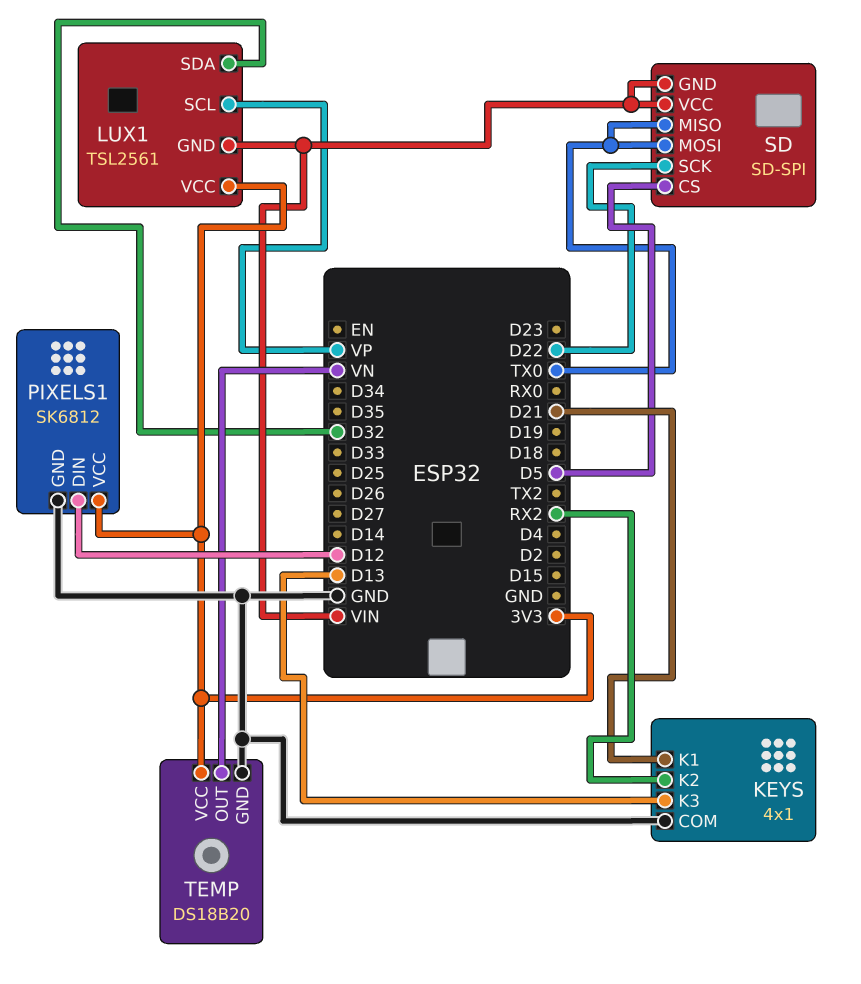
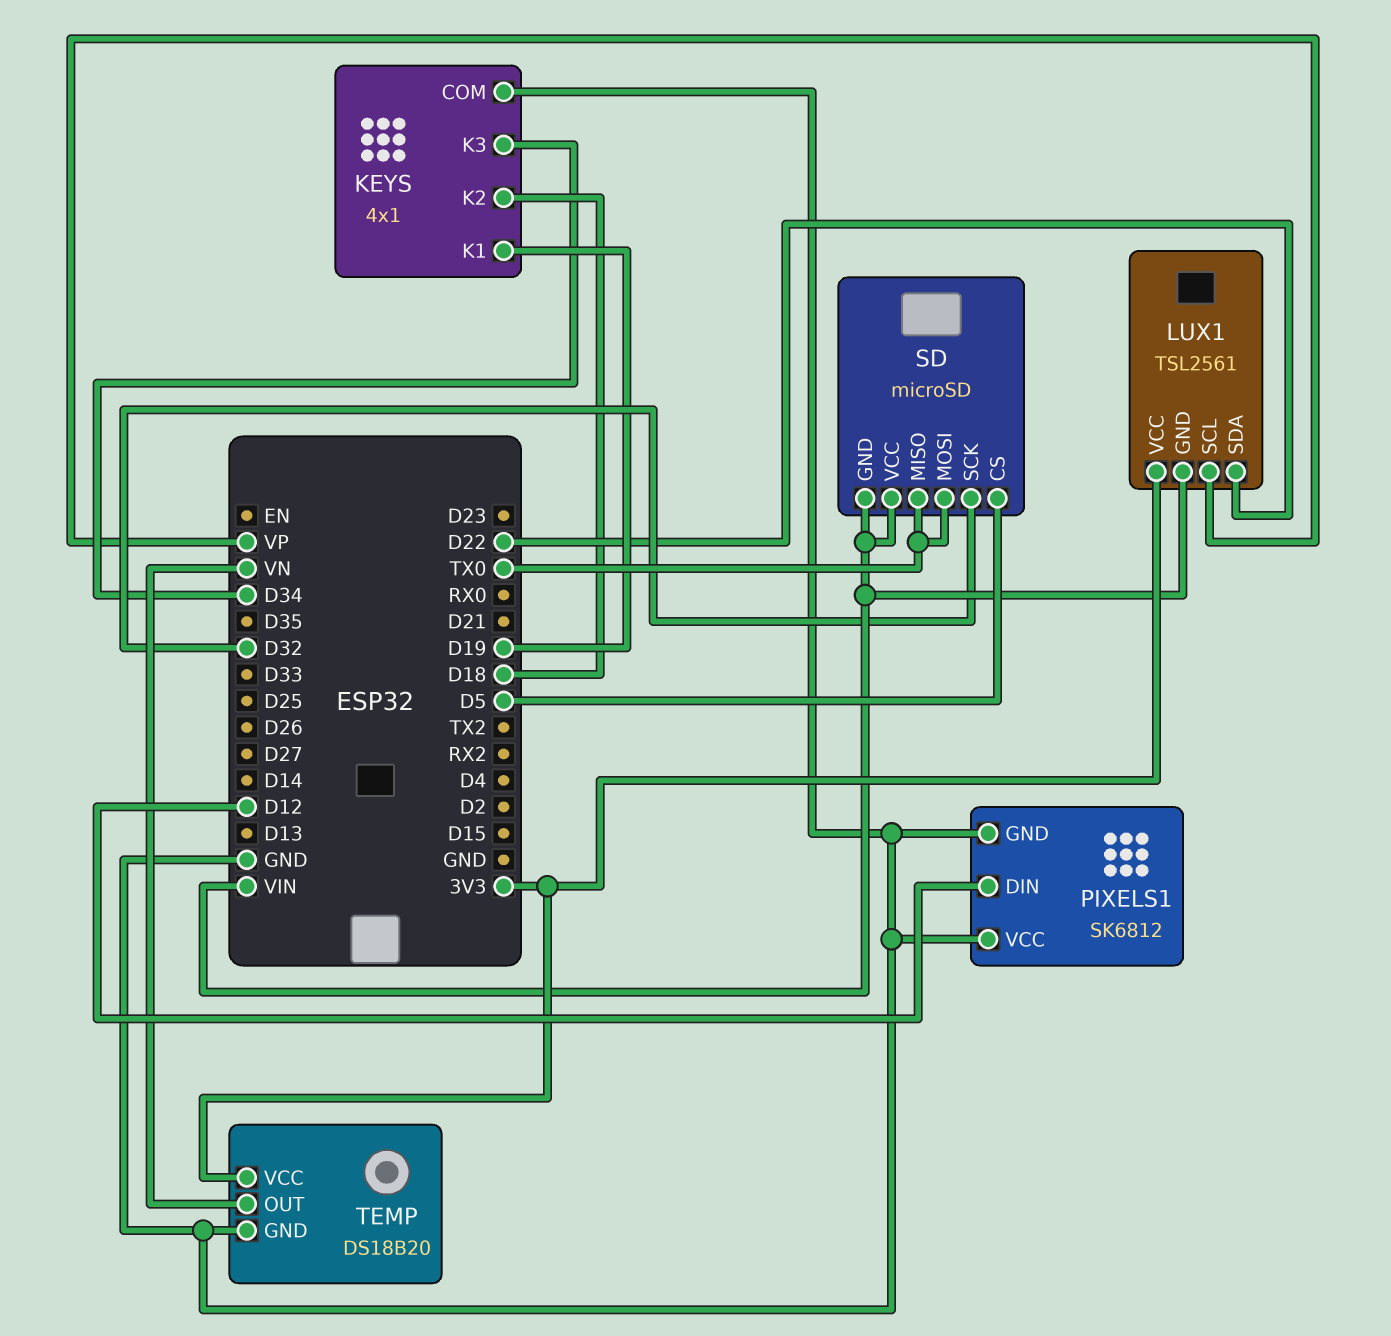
KEYS pin K1: D21 -> D19
KEYS pin K2: RX2 -> D18
KEYS pin K3: D13 -> D34
LUX1 pin SDA: D32 -> D22
PIXELS1 pin VCC: 3V3 -> GND
SD: SD-SPI -> microSD
SD pin SCK: D22 -> D32

